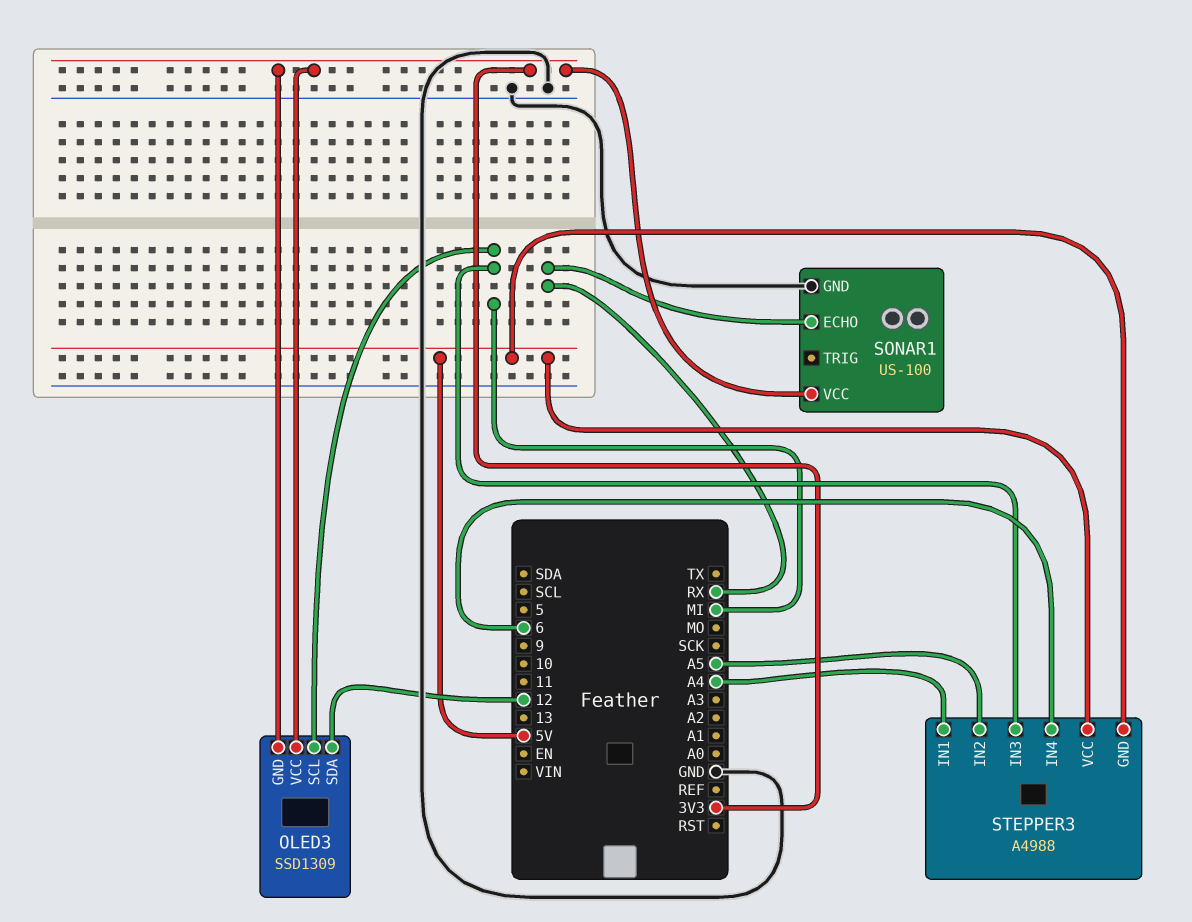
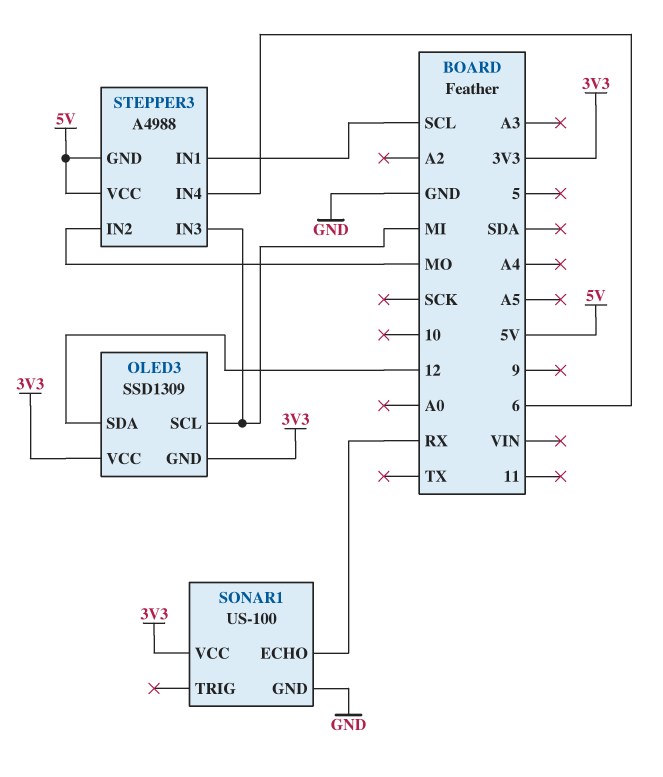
STEPPER3 pin IN1: A4 -> SCL
STEPPER3 pin IN2: A5 -> MO

